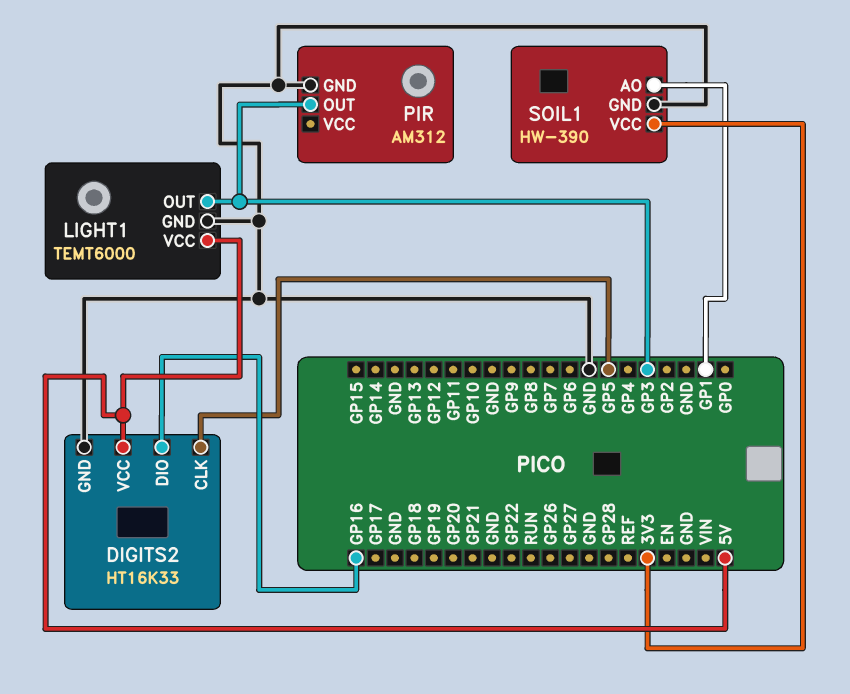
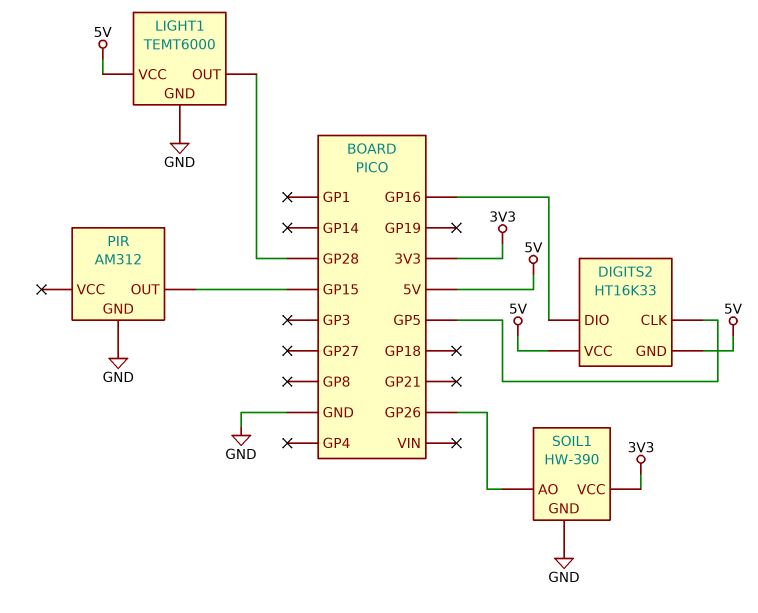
DIGITS2 pin GND: GND -> 5V
LIGHT1 pin OUT: GP3 -> GP28
PIR pin OUT: GP3 -> GP15
SOIL1 pin AO: GP1 -> GP26

